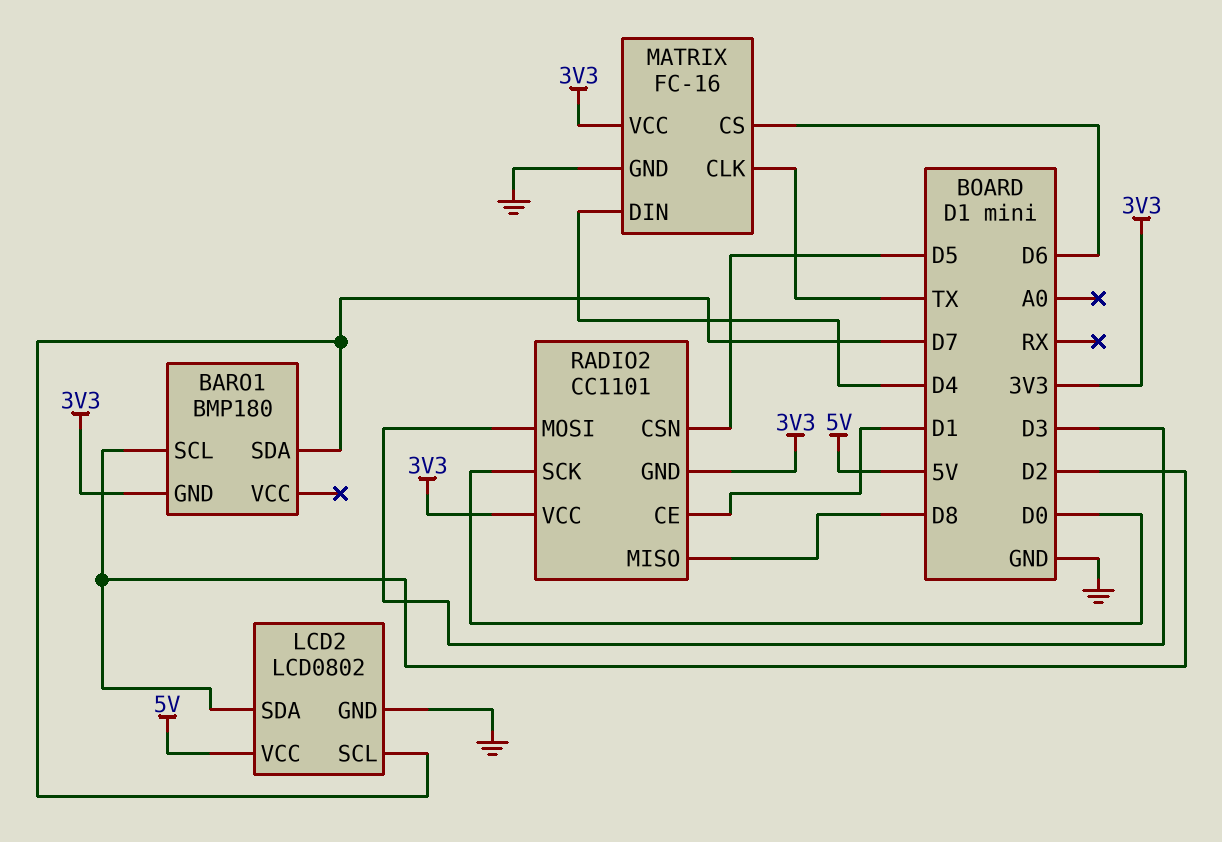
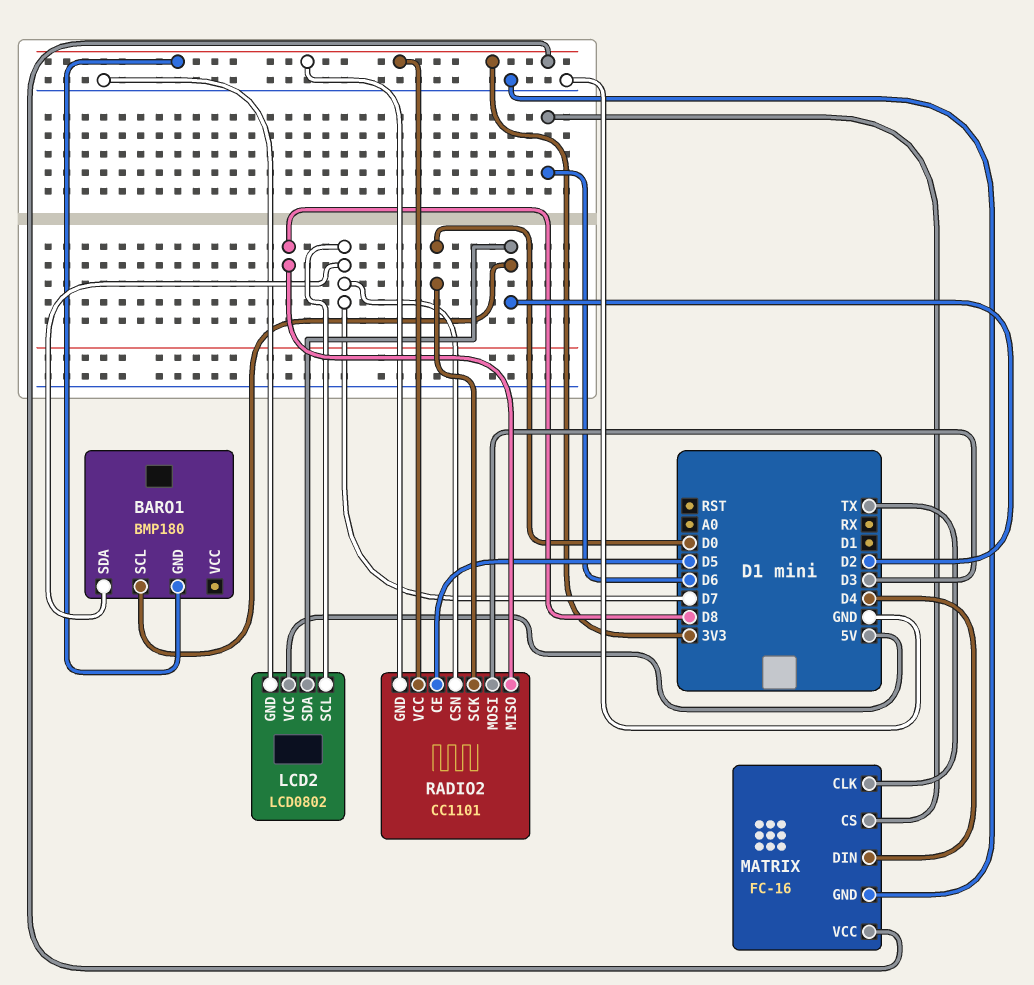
RADIO2 pin CE: D1 -> D5
RADIO2 pin CSN: D5 -> D7

